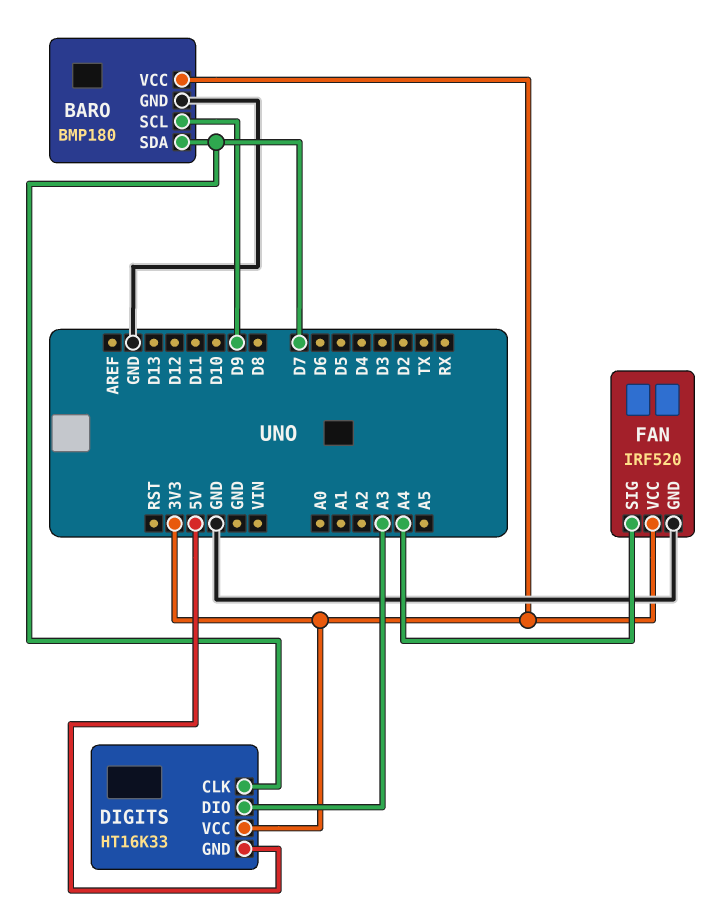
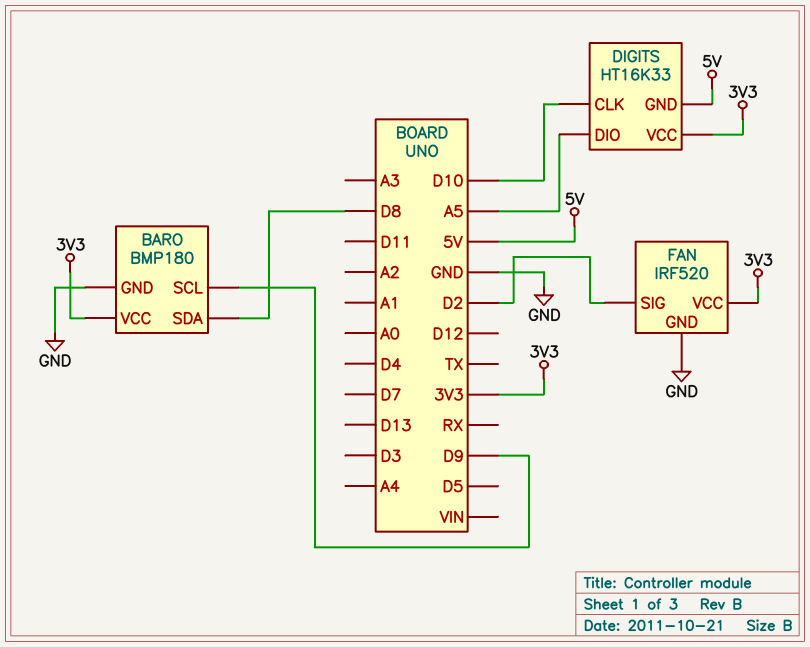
BARO pin SDA: D7 -> D8
DIGITS pin CLK: D7 -> D10
DIGITS pin DIO: A3 -> A5
FAN pin SIG: A4 -> D2

